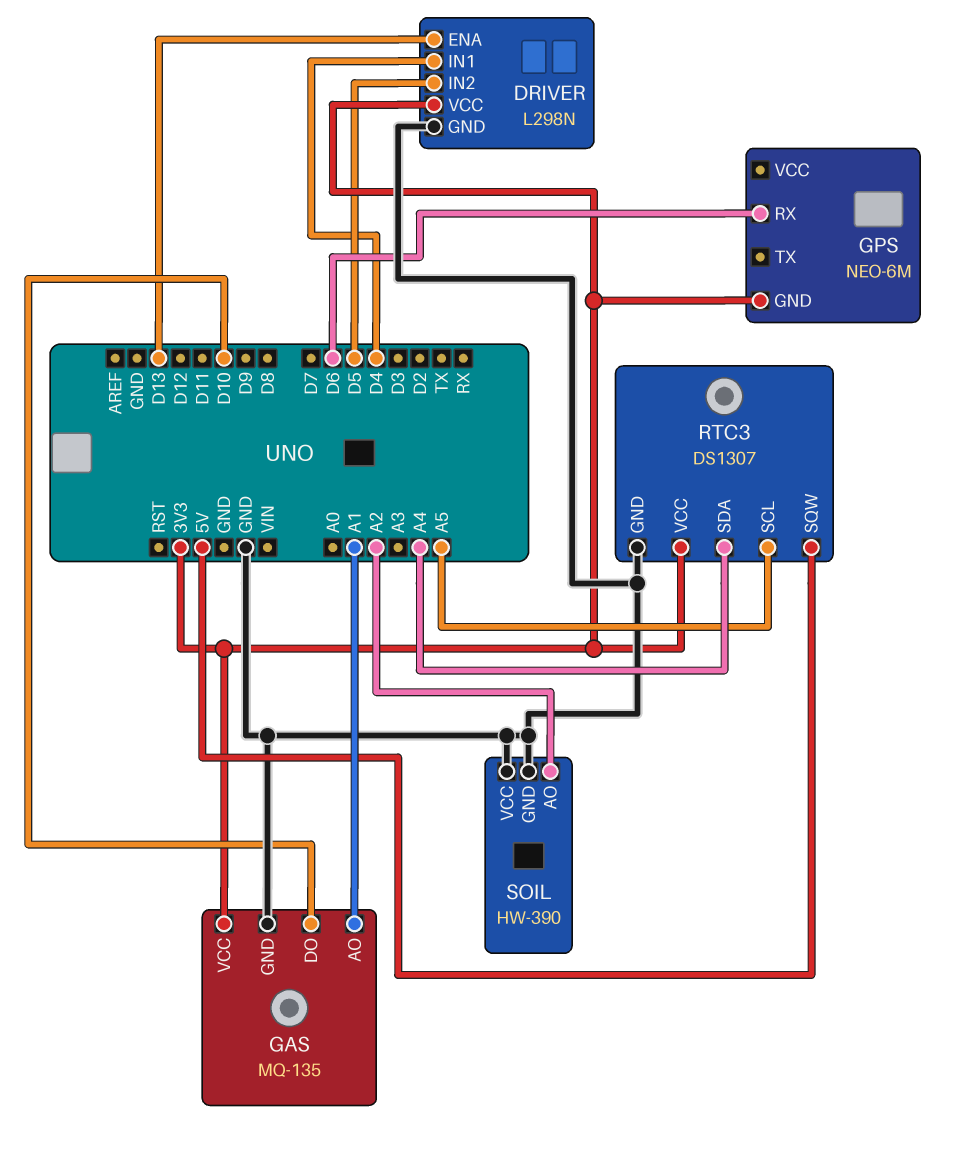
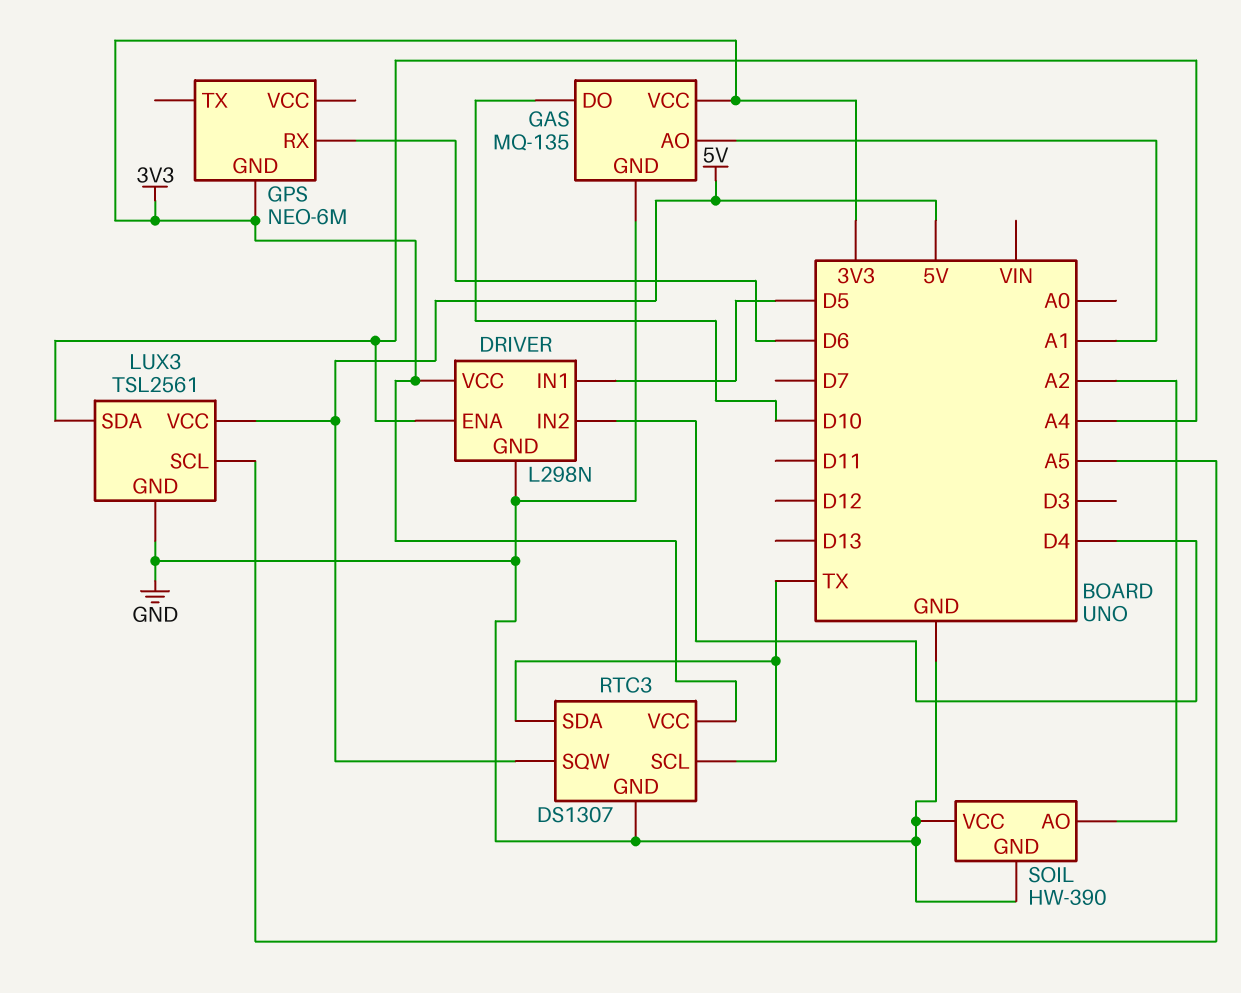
DRIVER pin ENA: D13 -> A4
DRIVER pin IN1: D4 -> D5
DRIVER pin IN2: D5 -> D4
LUX3: none -> TSL2561
LUX3 pin GND: none -> GND
LUX3 pin SCL: none -> A5
LUX3 pin SDA: none -> A4
LUX3 pin VCC: none -> 5V
RTC3 pin SCL: A5 -> TX
RTC3 pin SDA: A4 -> TX

